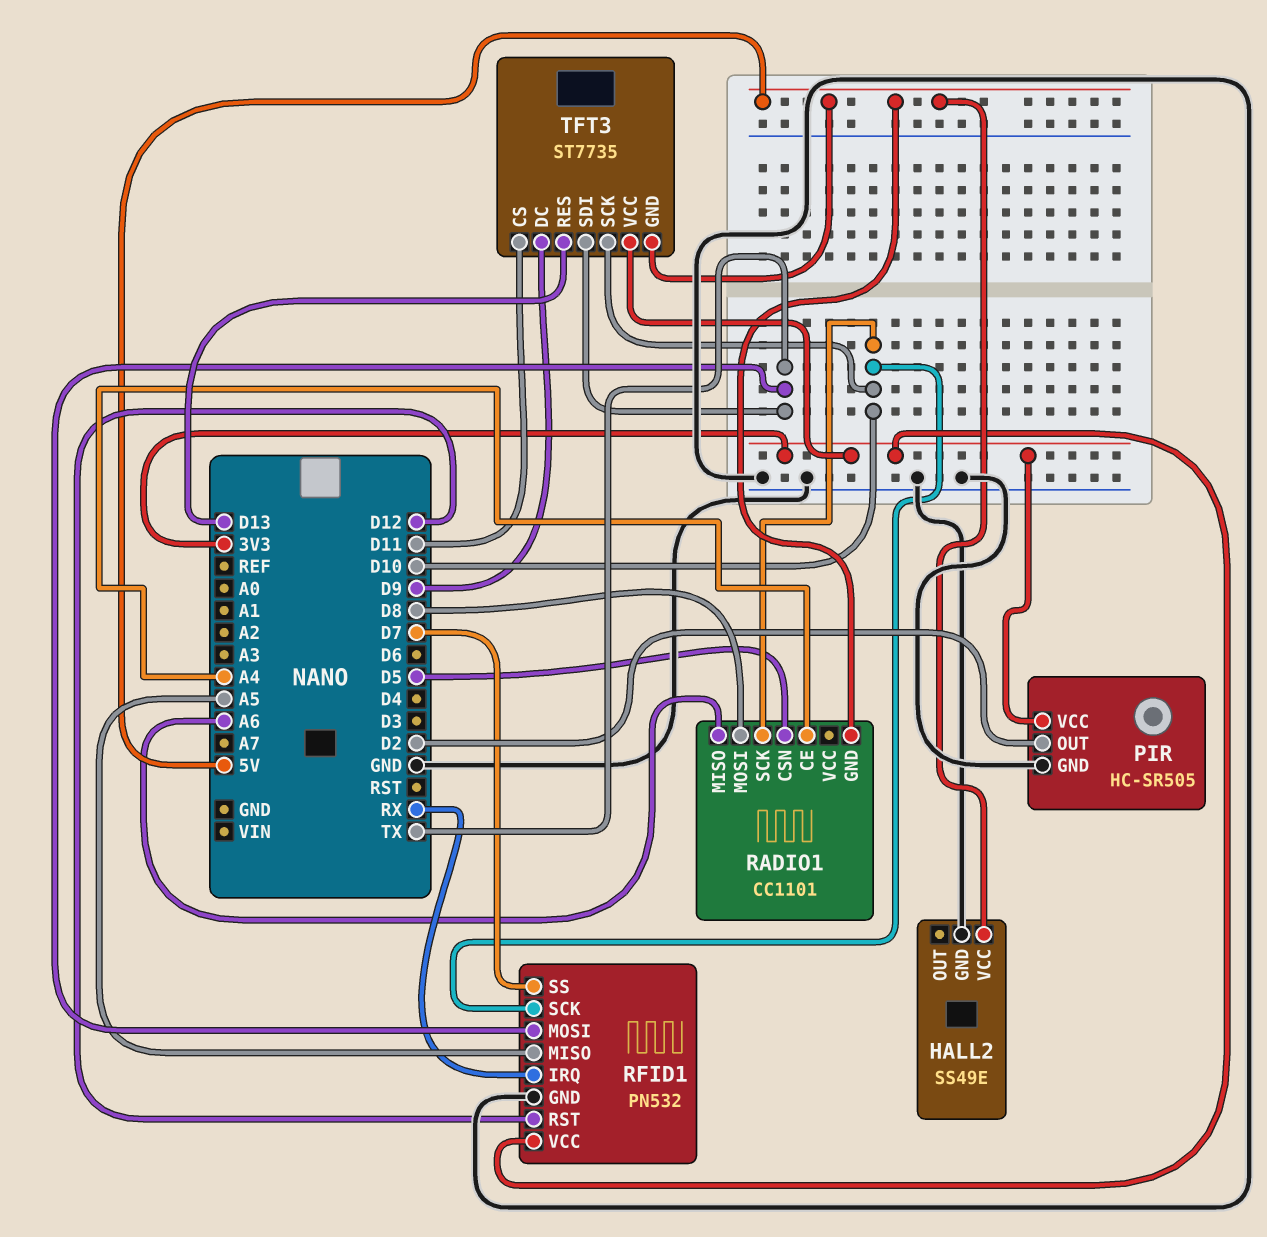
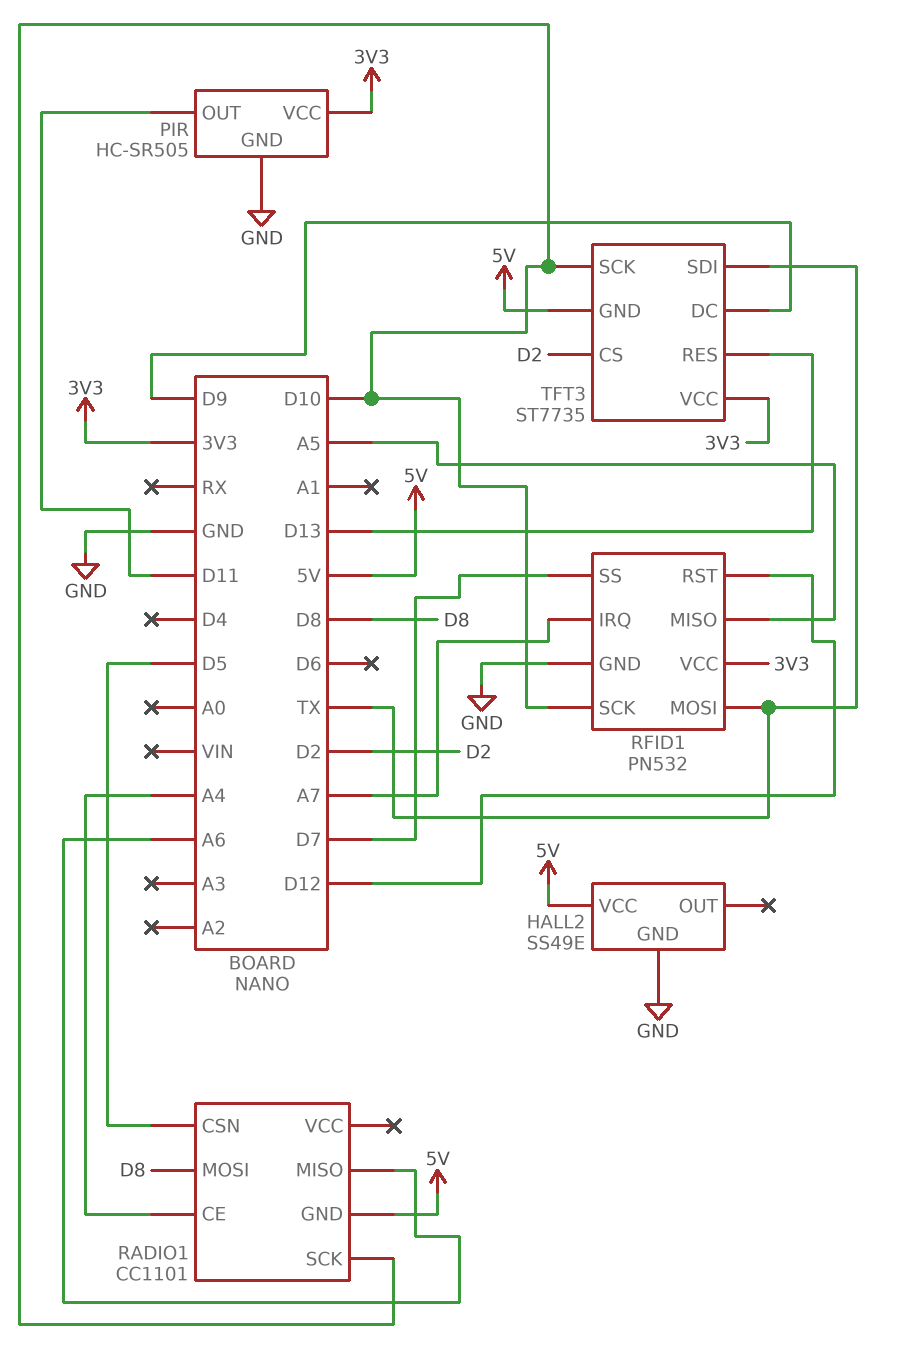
PIR pin OUT: D2 -> D11
RFID1 pin IRQ: RX -> A7
TFT3 pin CS: D11 -> D2

